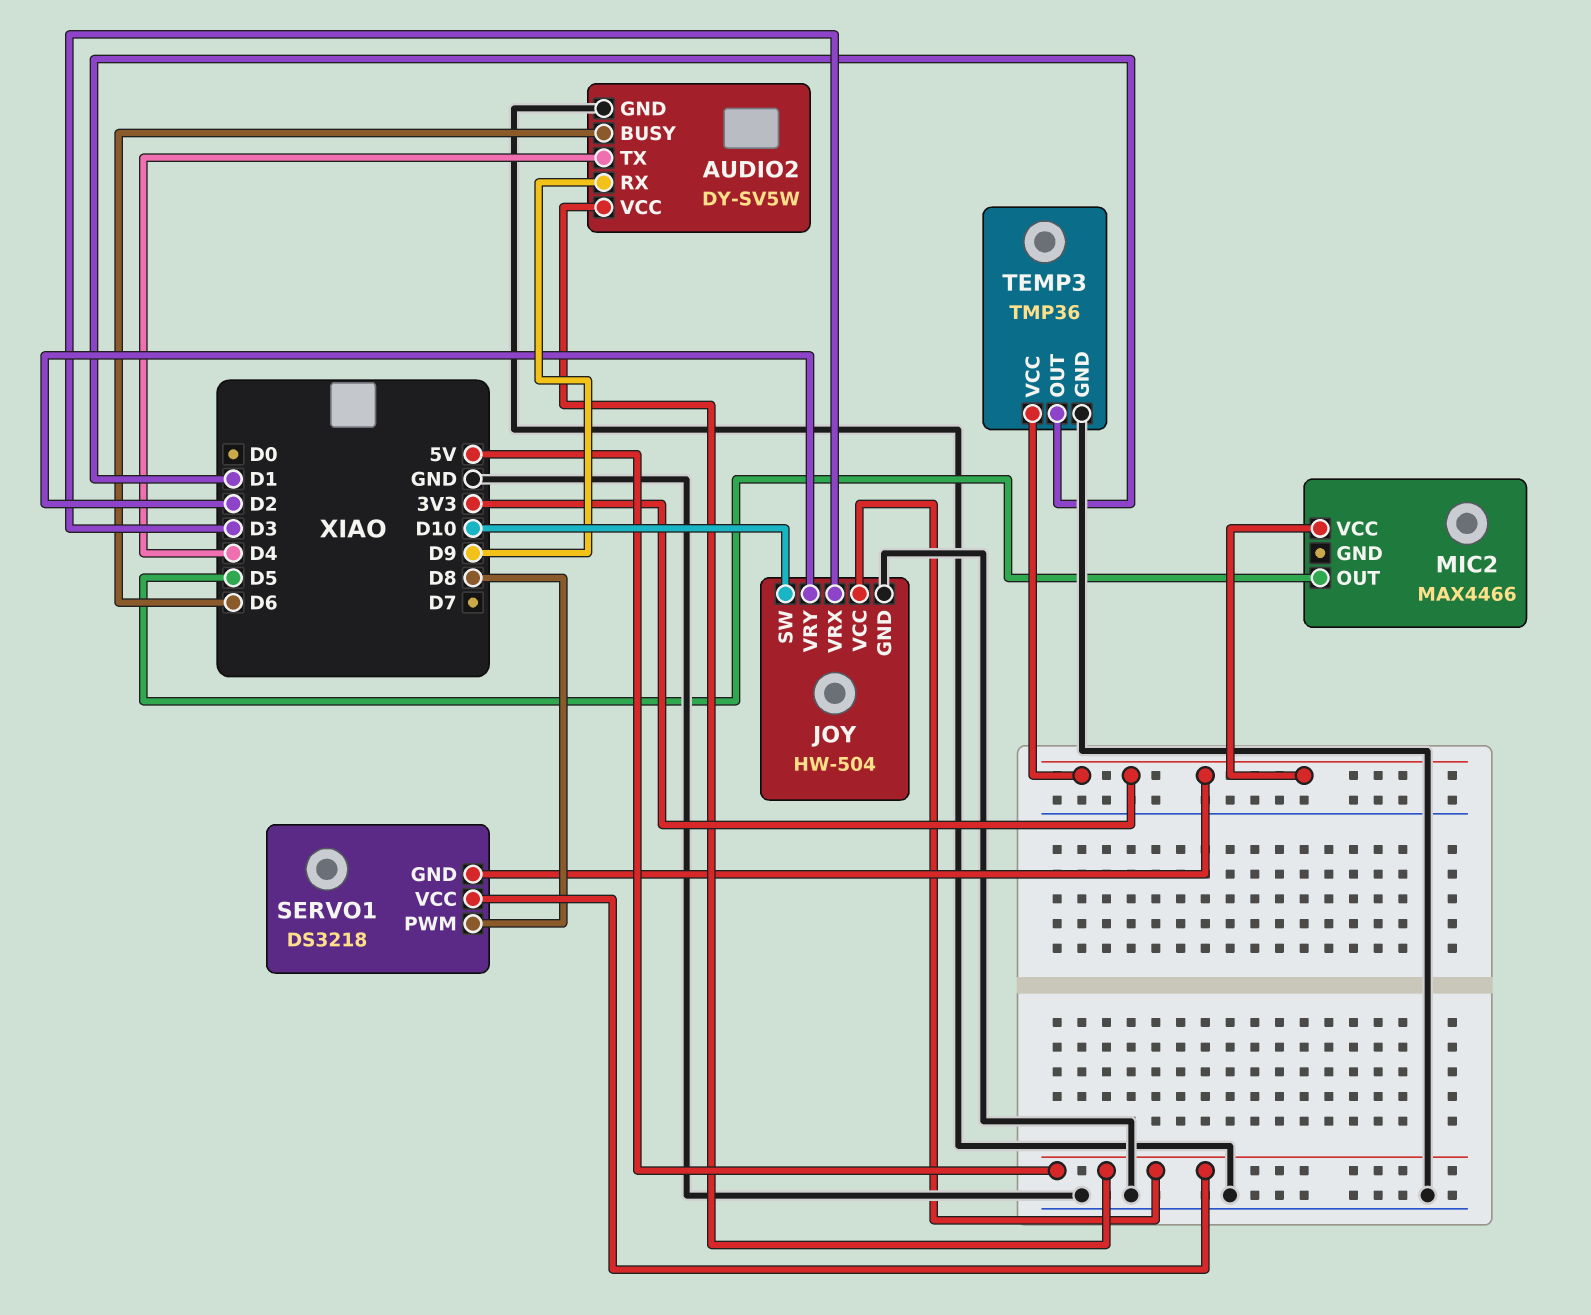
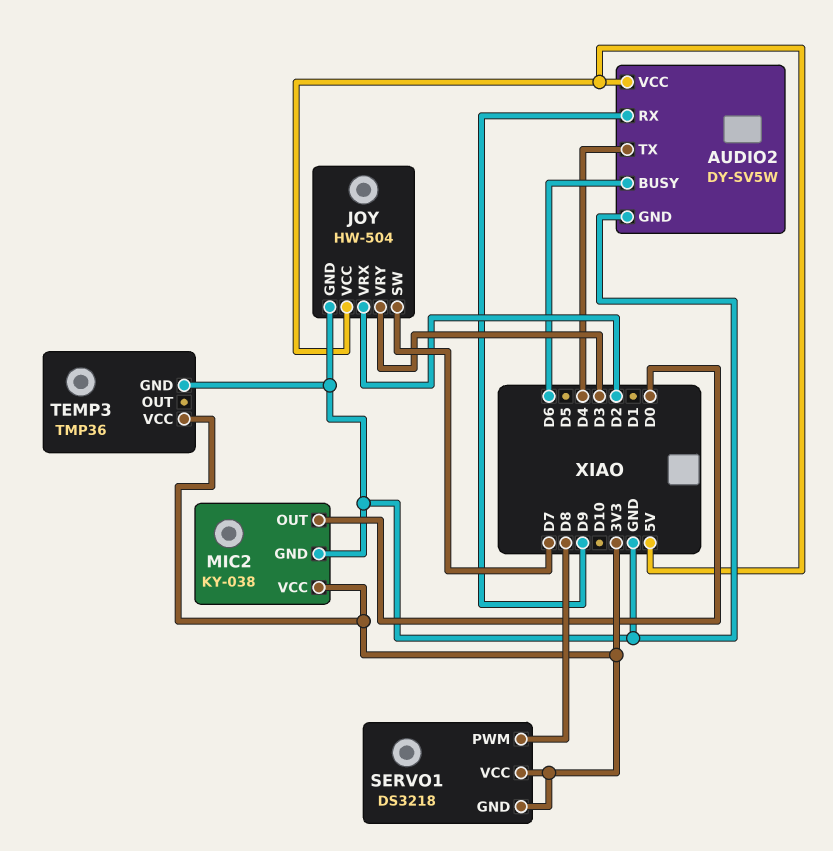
JOY pin SW: D10 -> D7
JOY pin VRX: D3 -> D2
JOY pin VRY: D2 -> D3
MIC2: MAX4466 -> KY-038
MIC2 pin GND: none -> GND
MIC2 pin OUT: D5 -> D0
SERVO1 pin VCC: 5V -> 3V3
TEMP3 pin OUT: D1 -> none

